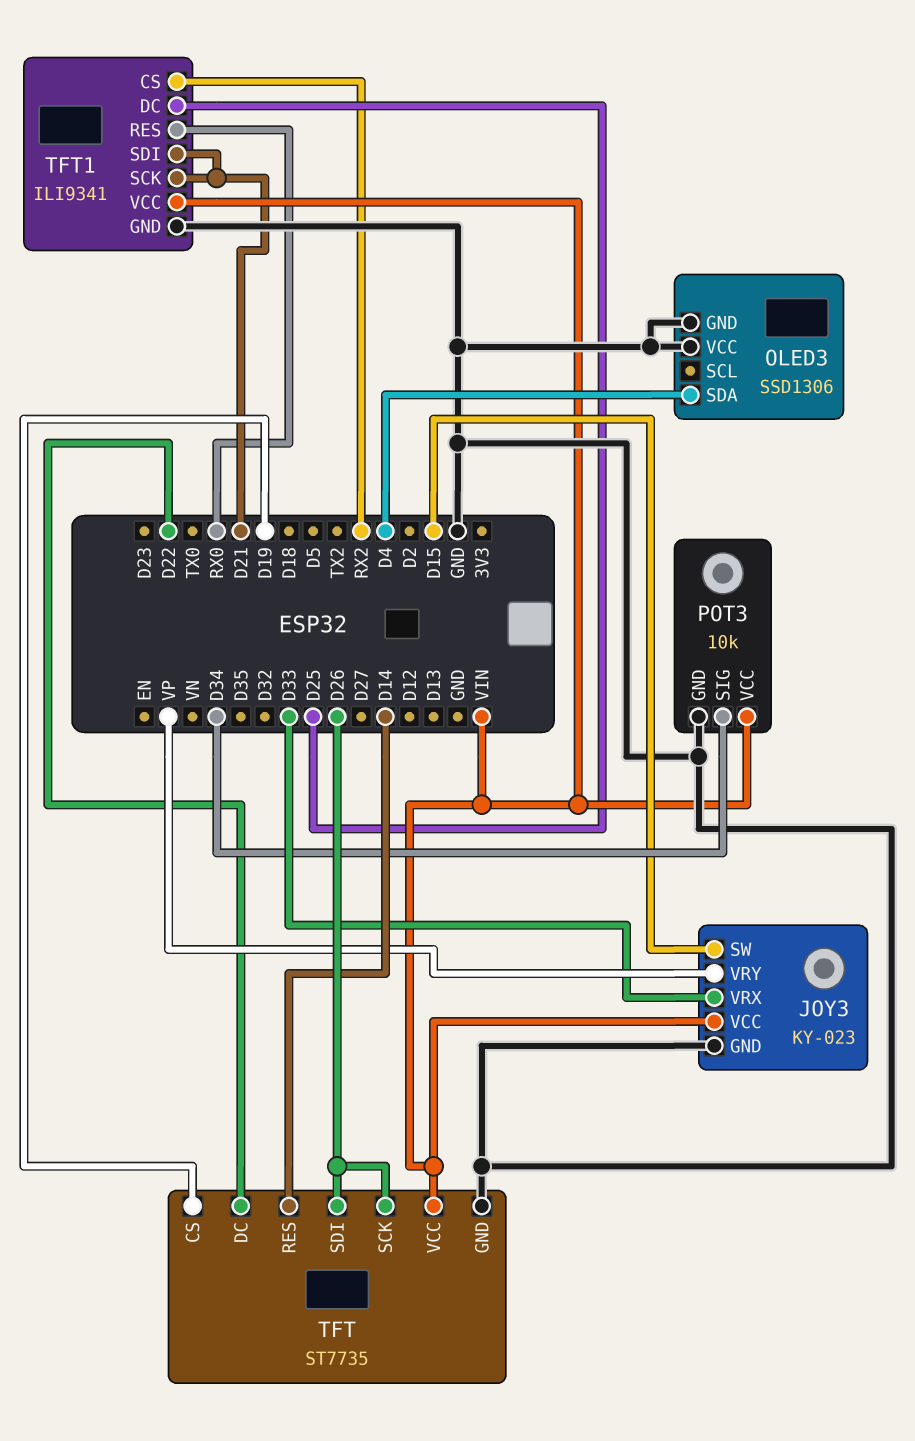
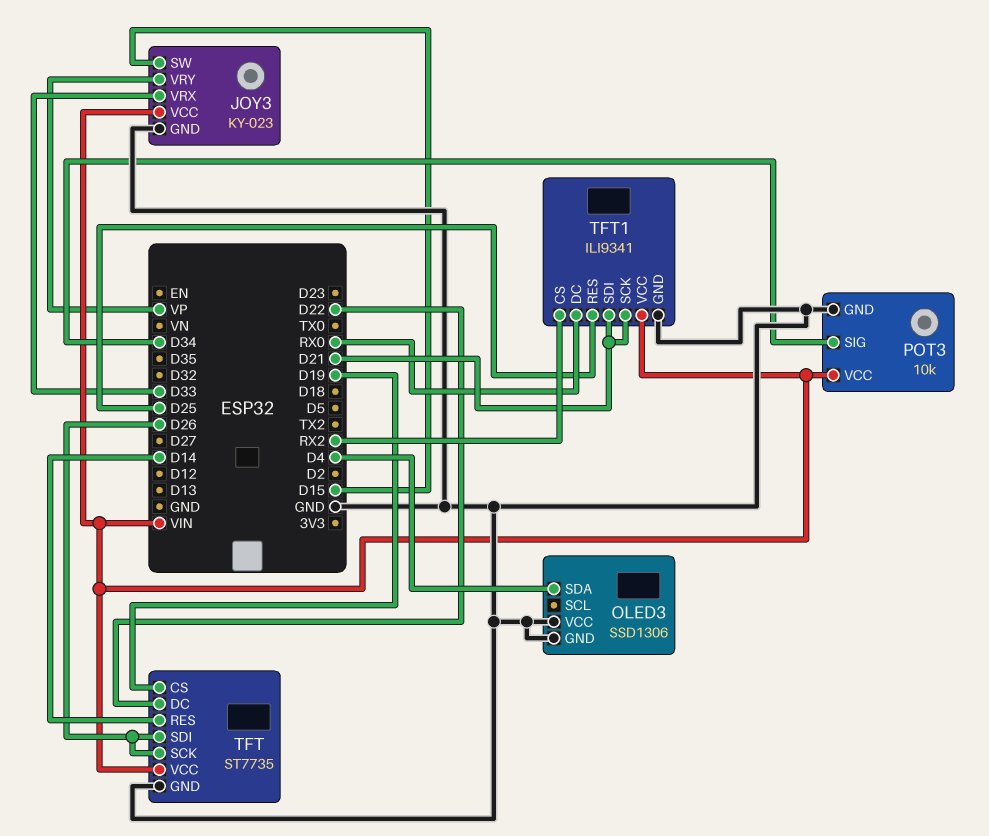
TFT1 pin DC: D25 -> RX0
TFT1 pin RES: RX0 -> D25

